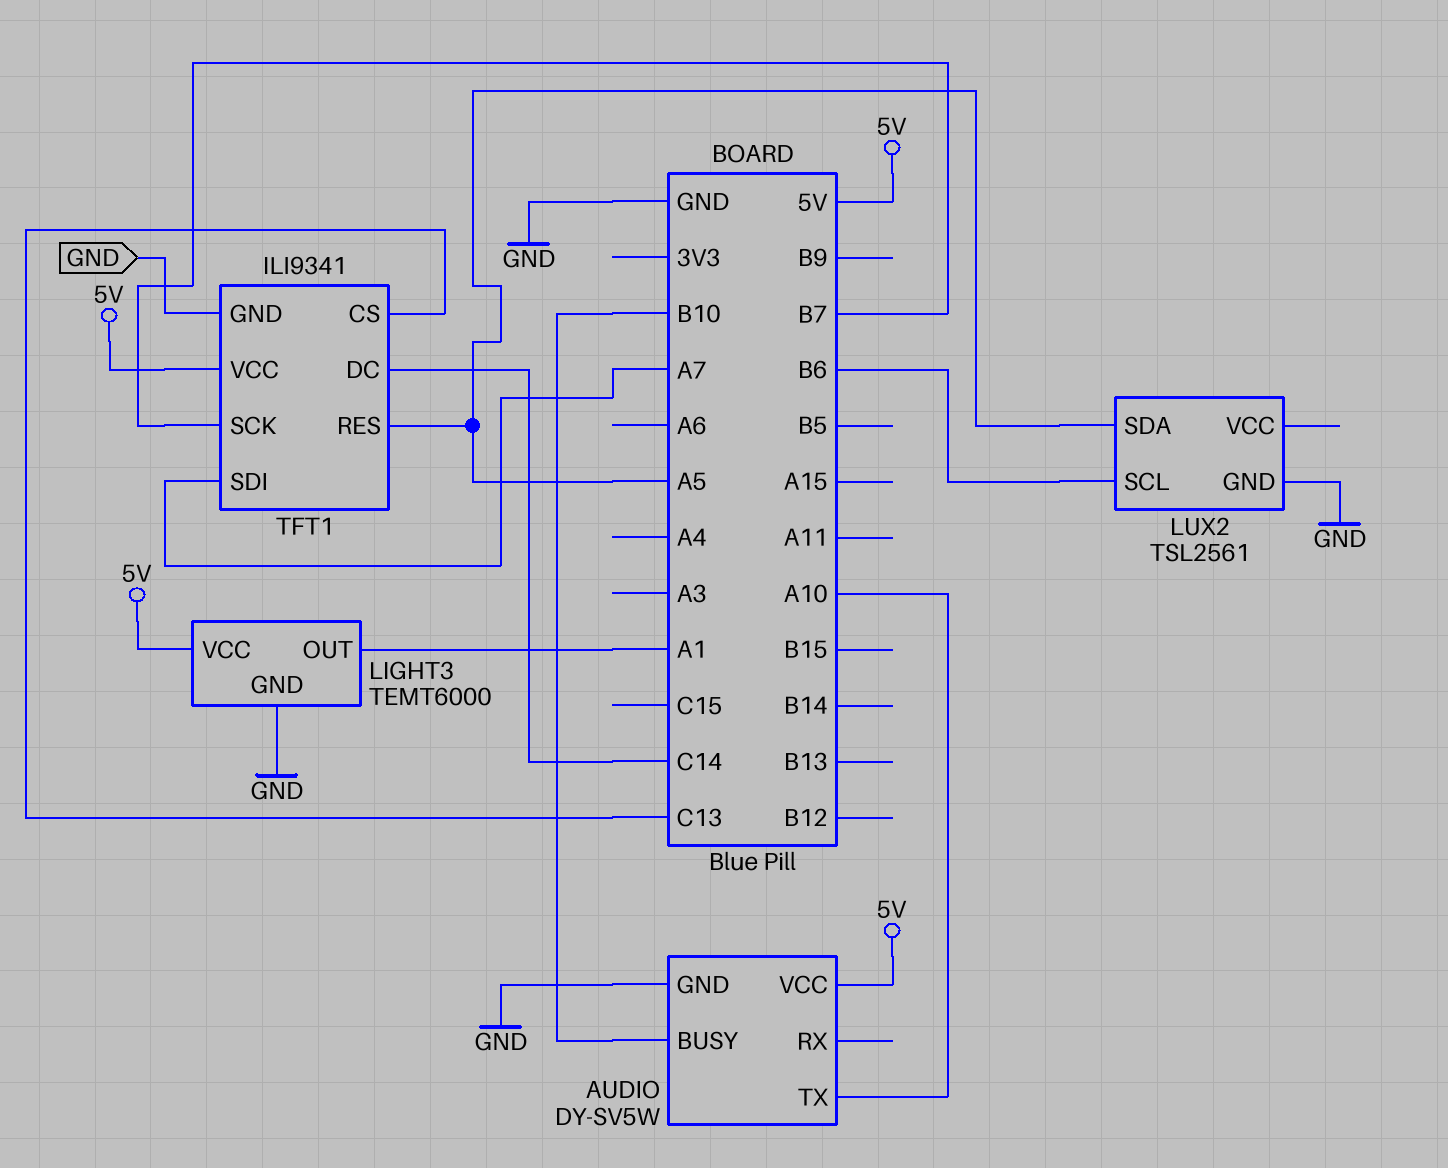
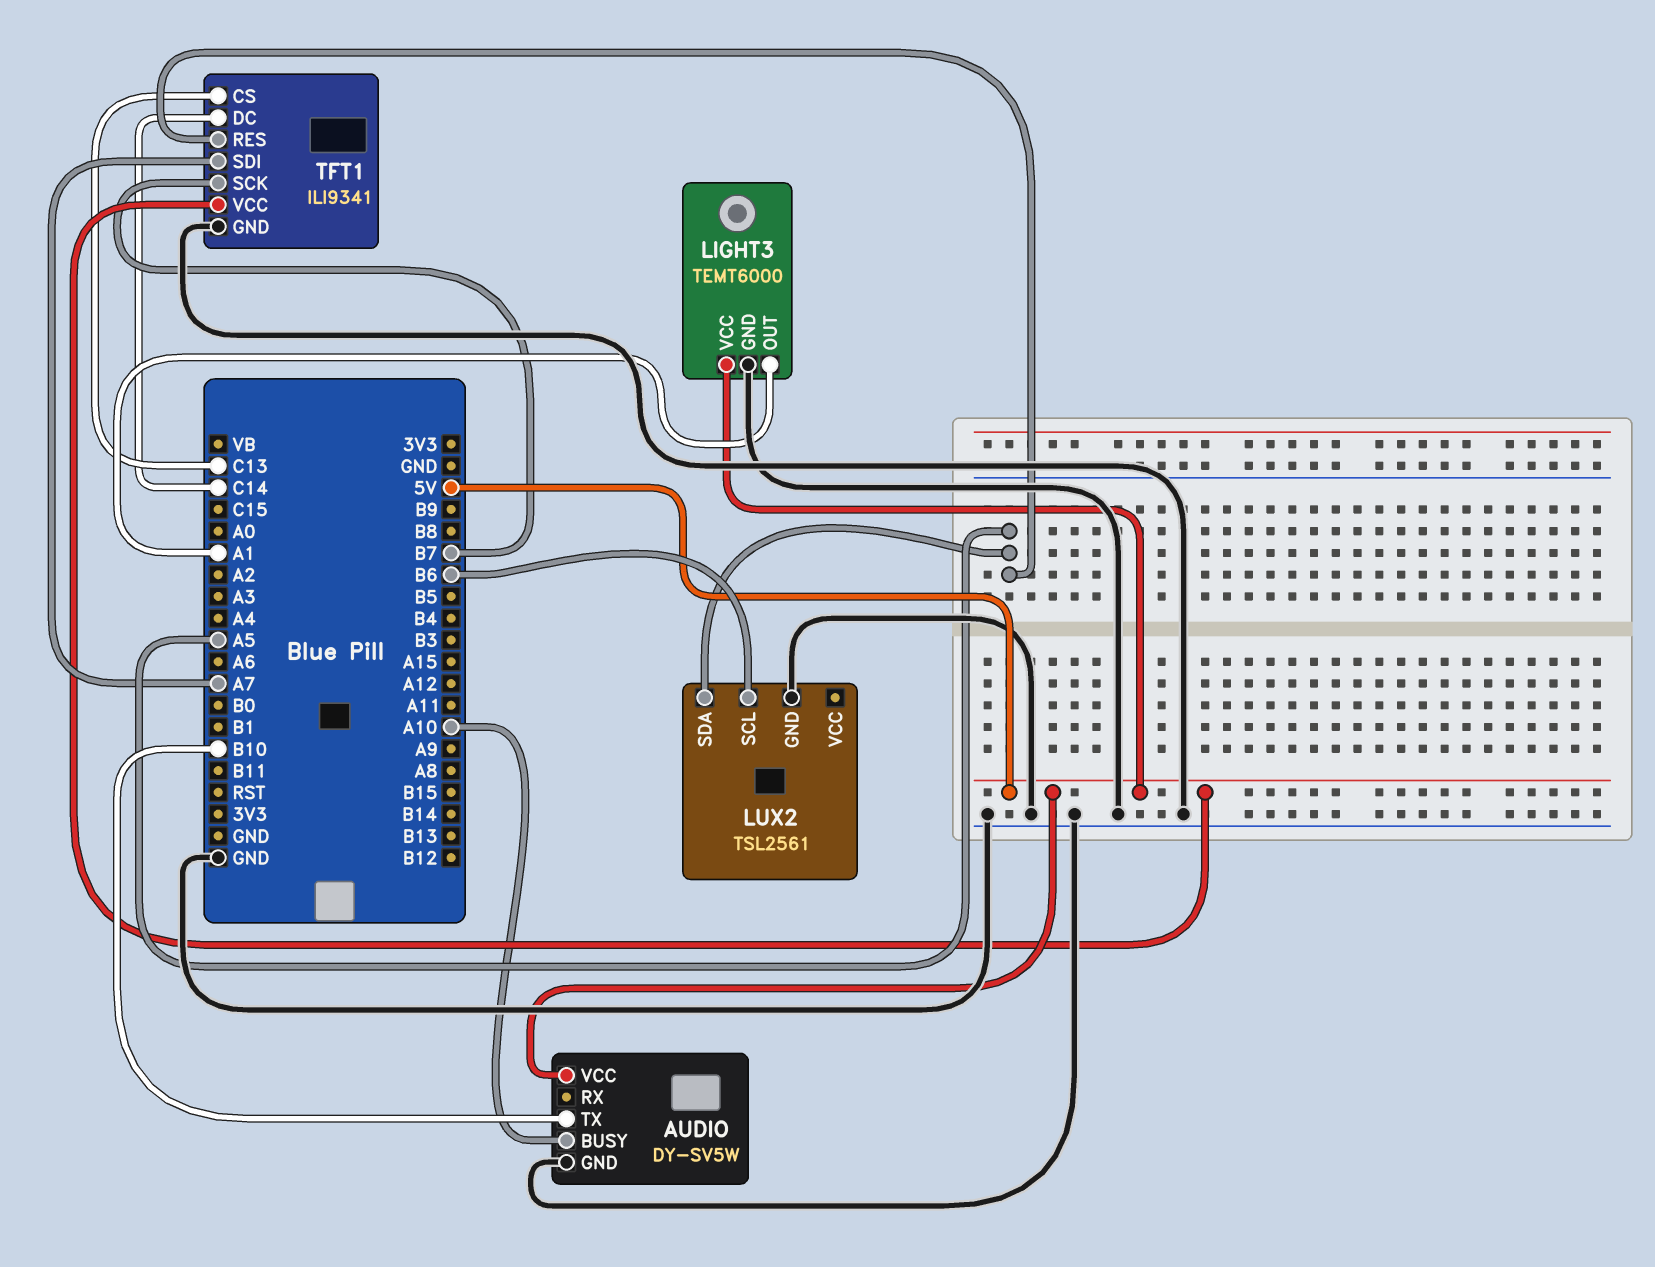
AUDIO pin BUSY: B10 -> A10
AUDIO pin TX: A10 -> B10

